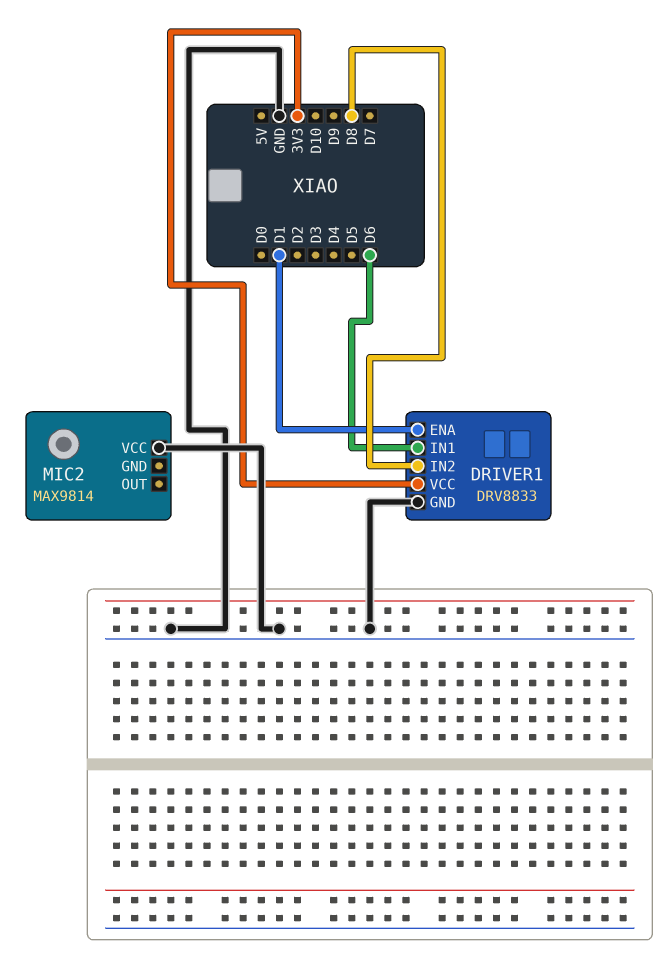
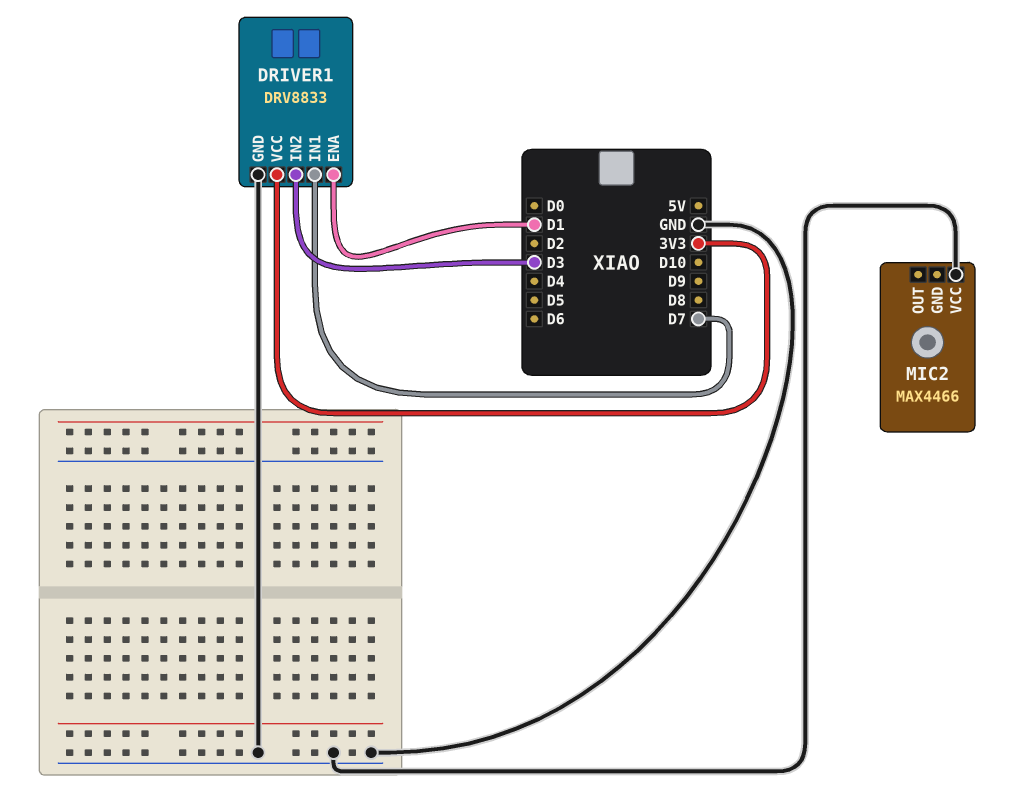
DRIVER1 pin IN1: D6 -> D7
DRIVER1 pin IN2: D8 -> D3
MIC2: MAX9814 -> MAX4466

